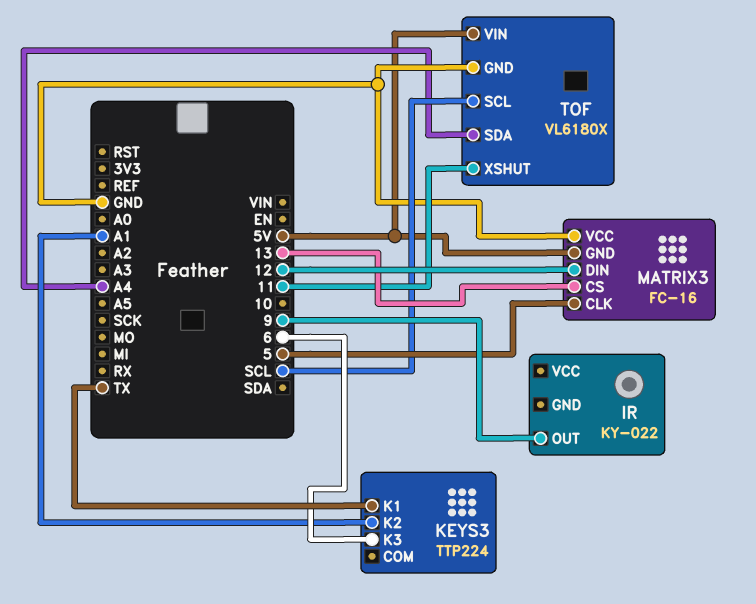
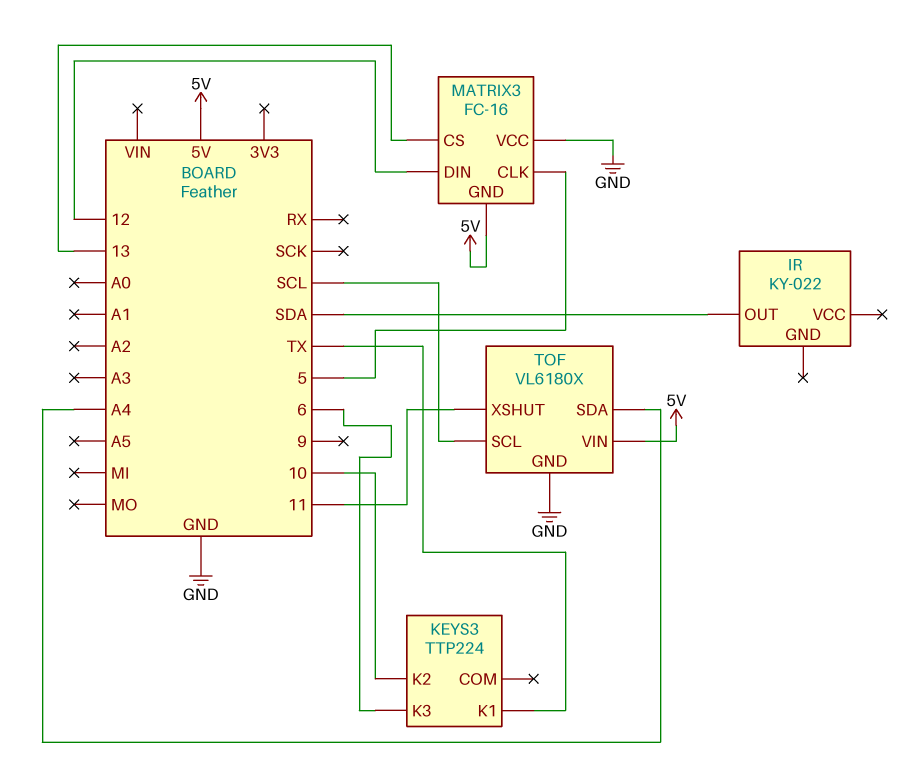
IR pin OUT: 9 -> SDA
KEYS3 pin K2: A1 -> 10

